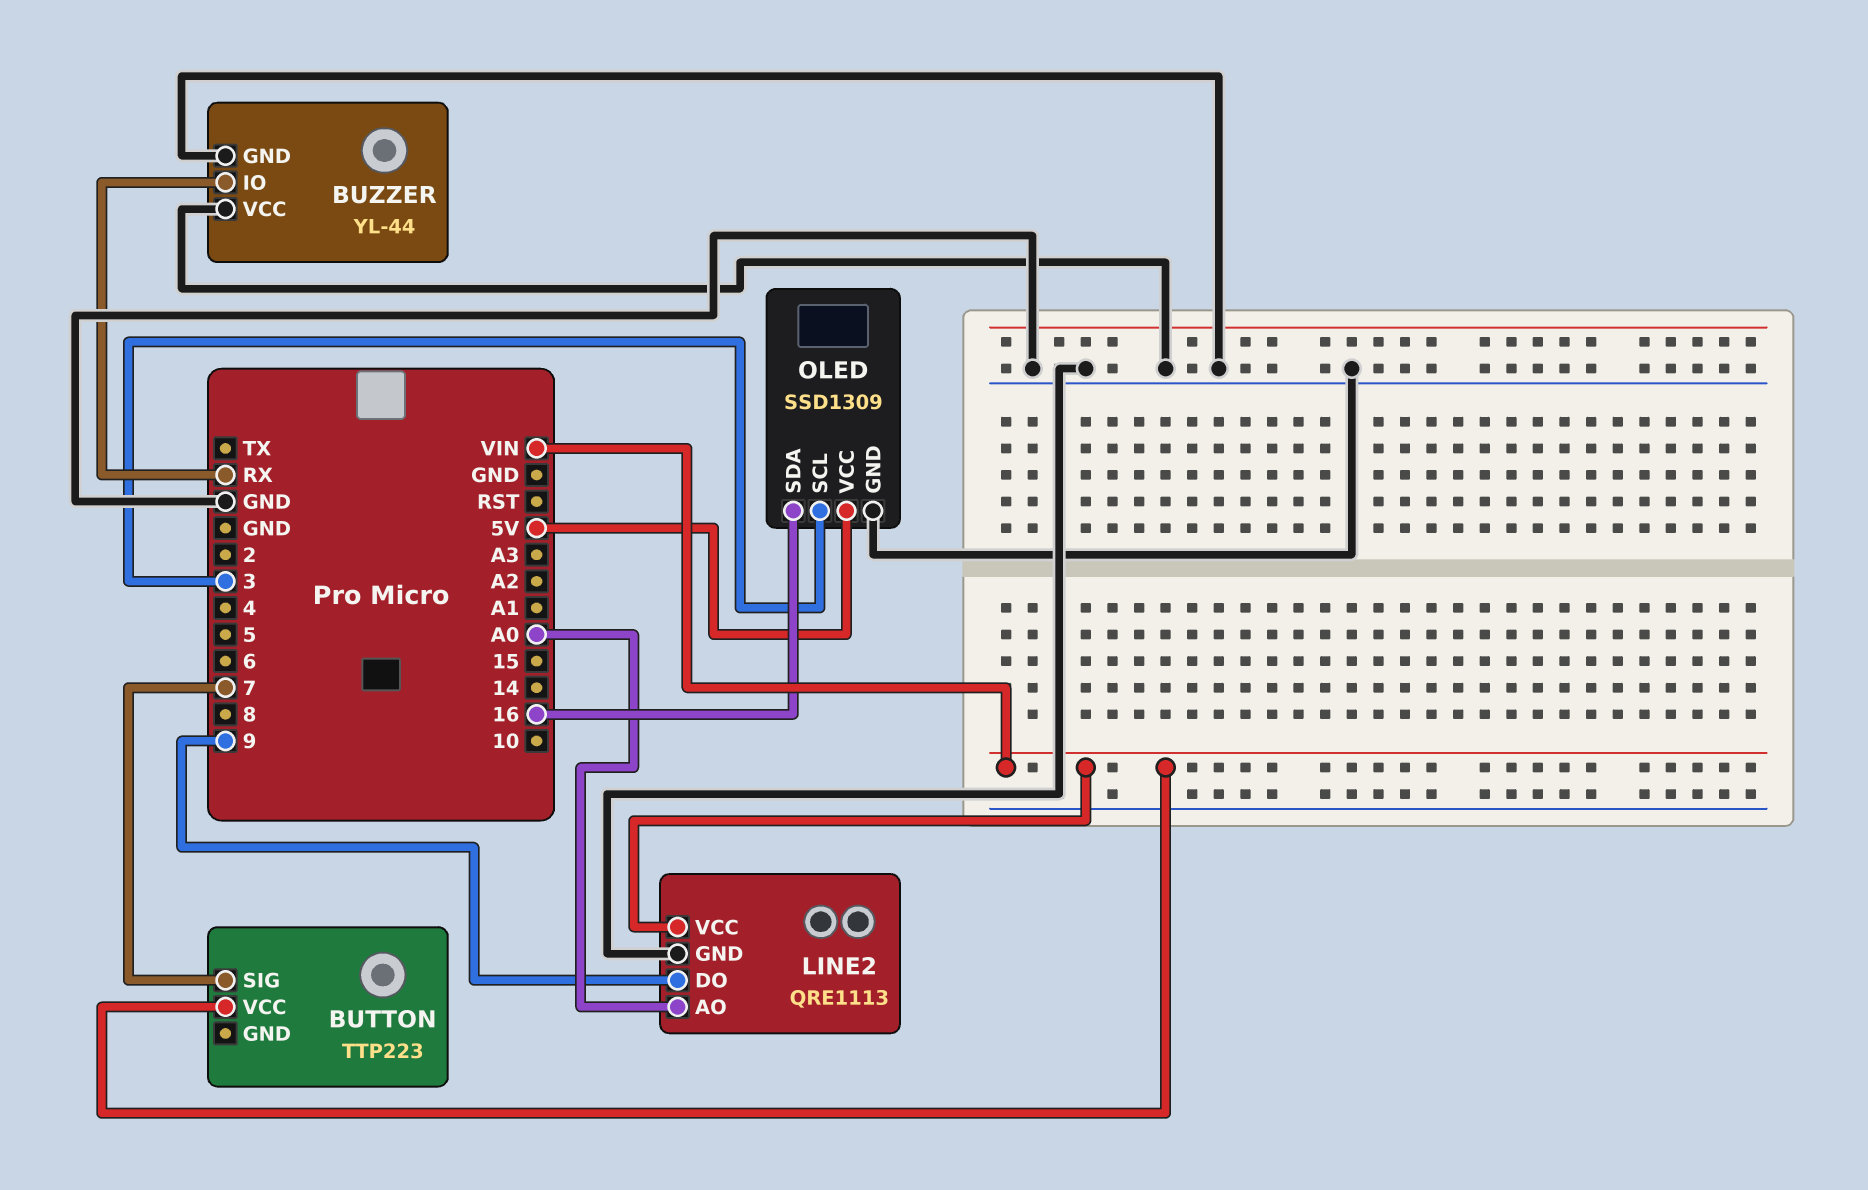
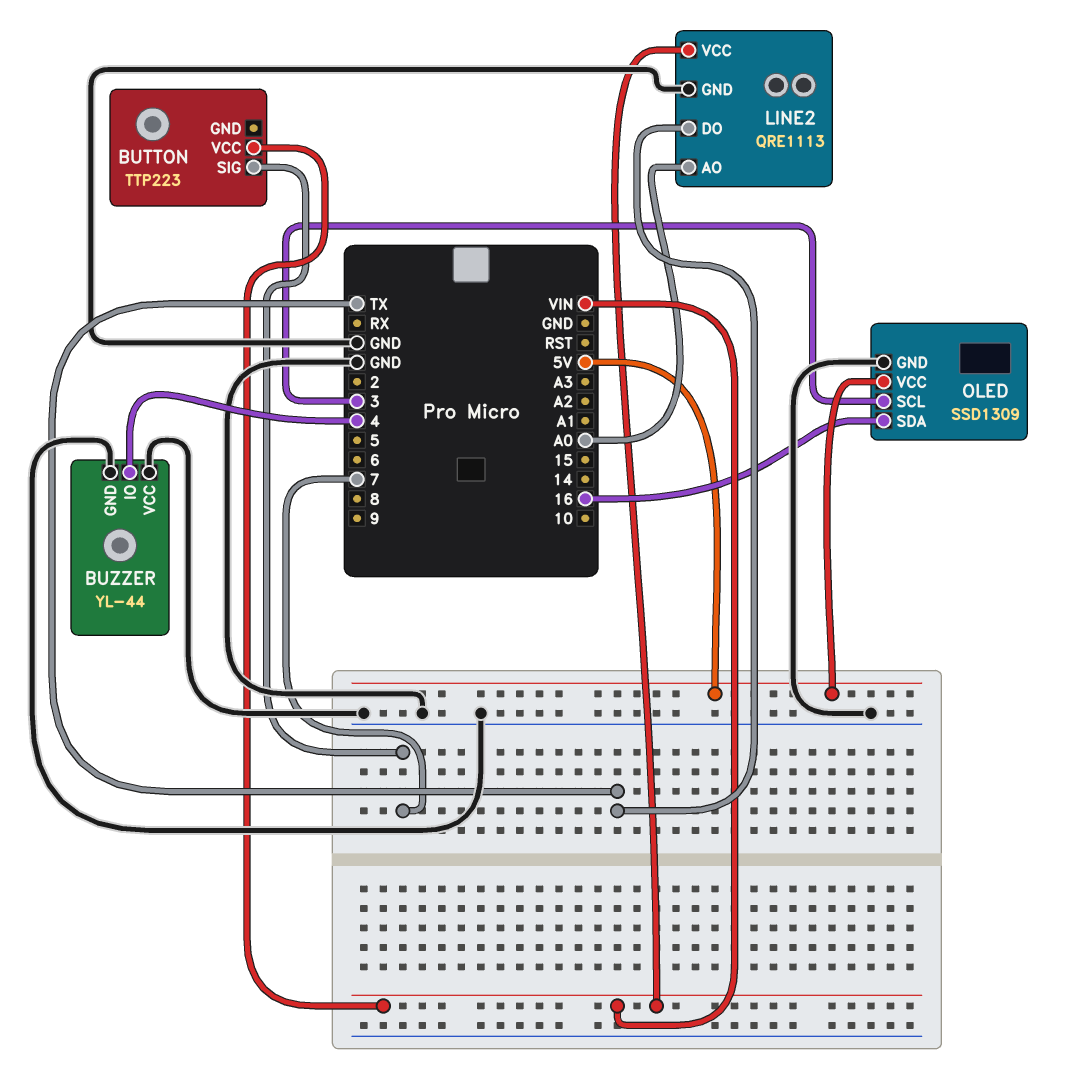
BUZZER pin IO: RX -> 4
LINE2 pin DO: 9 -> TX

